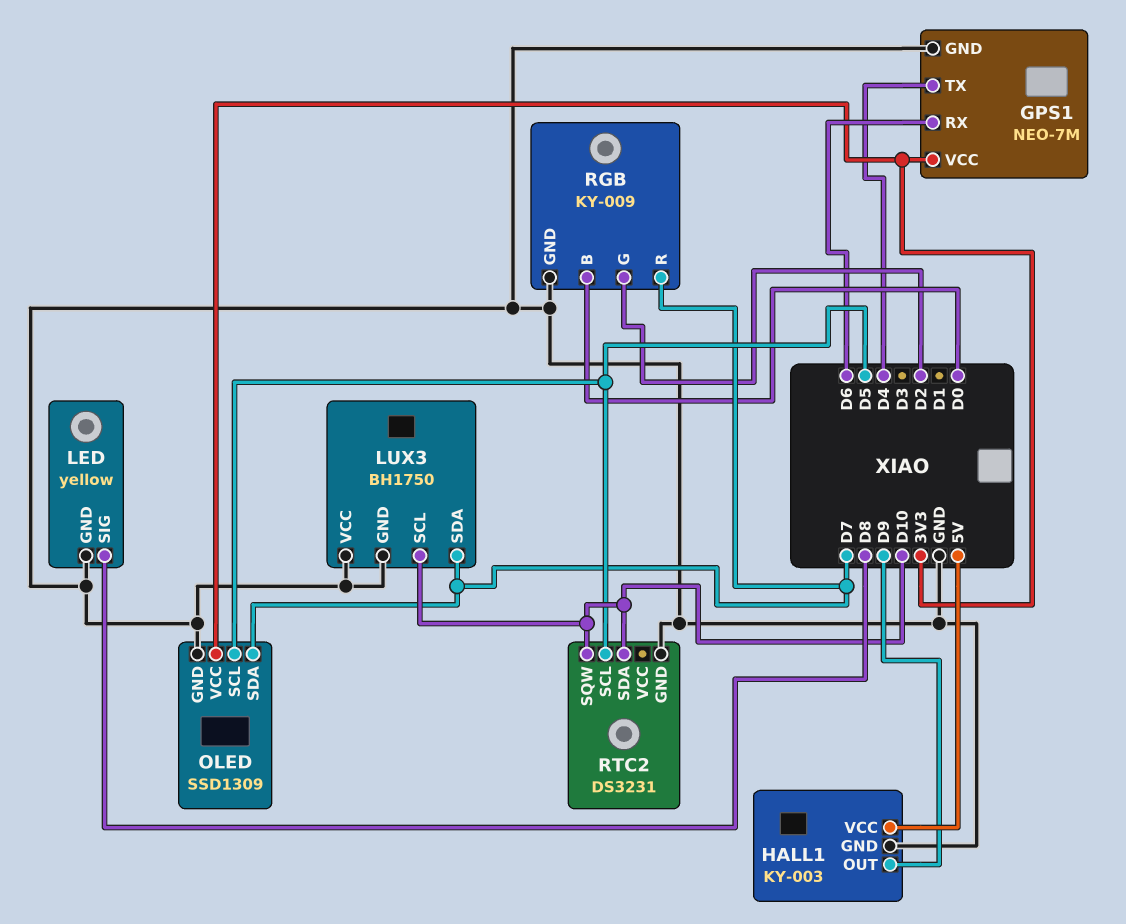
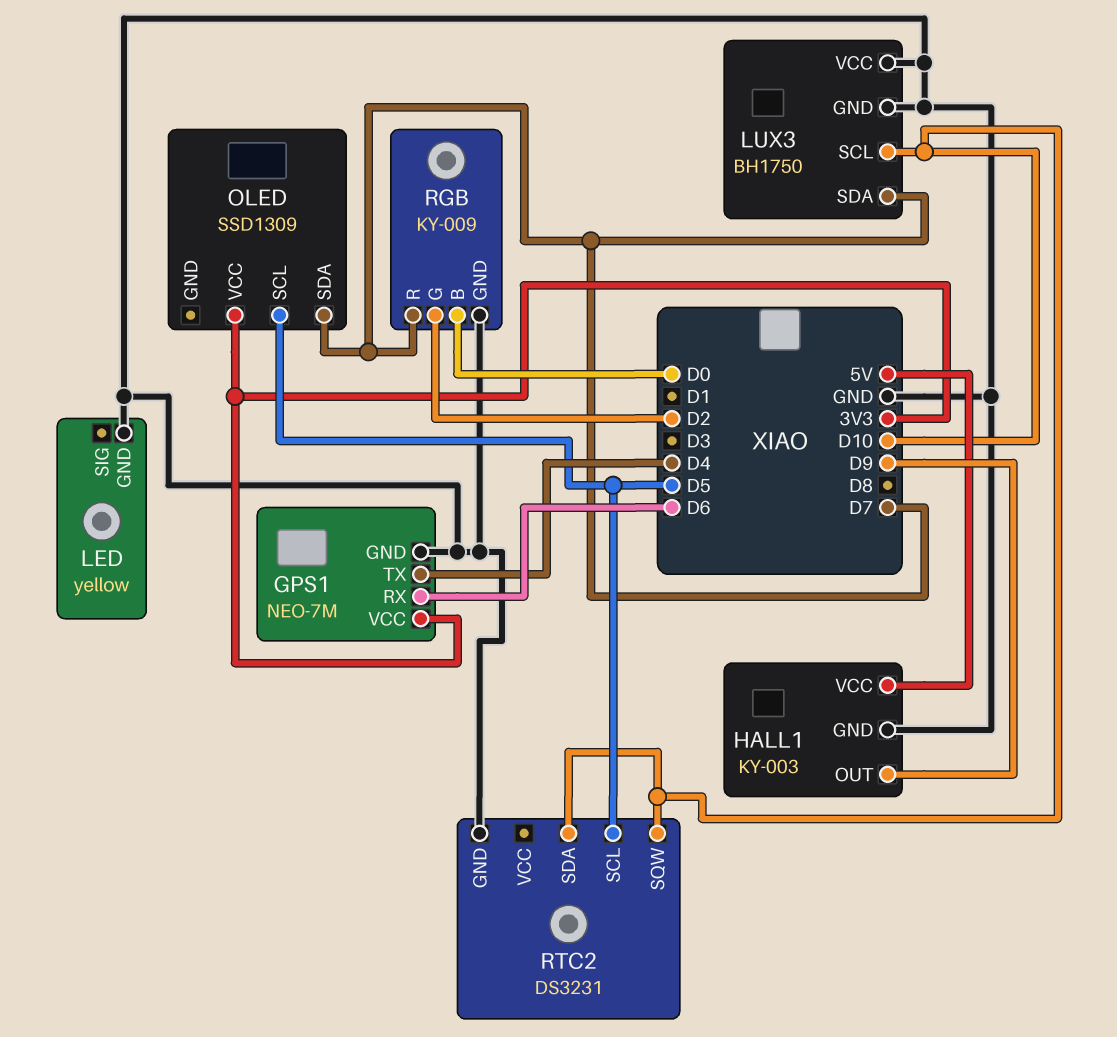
LED pin SIG: D8 -> none
OLED pin GND: GND -> none

